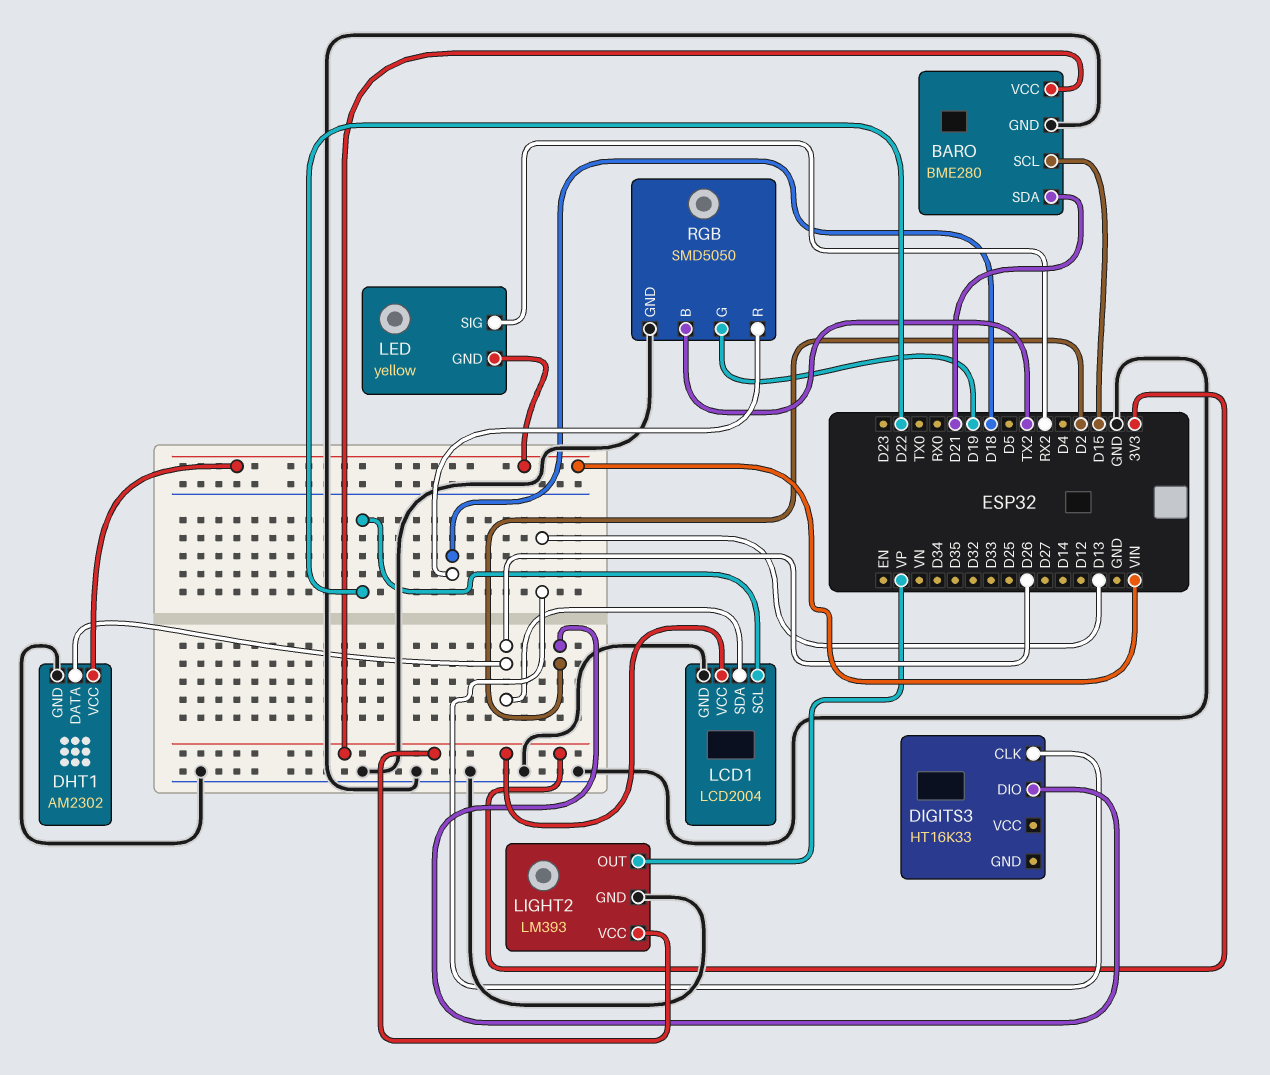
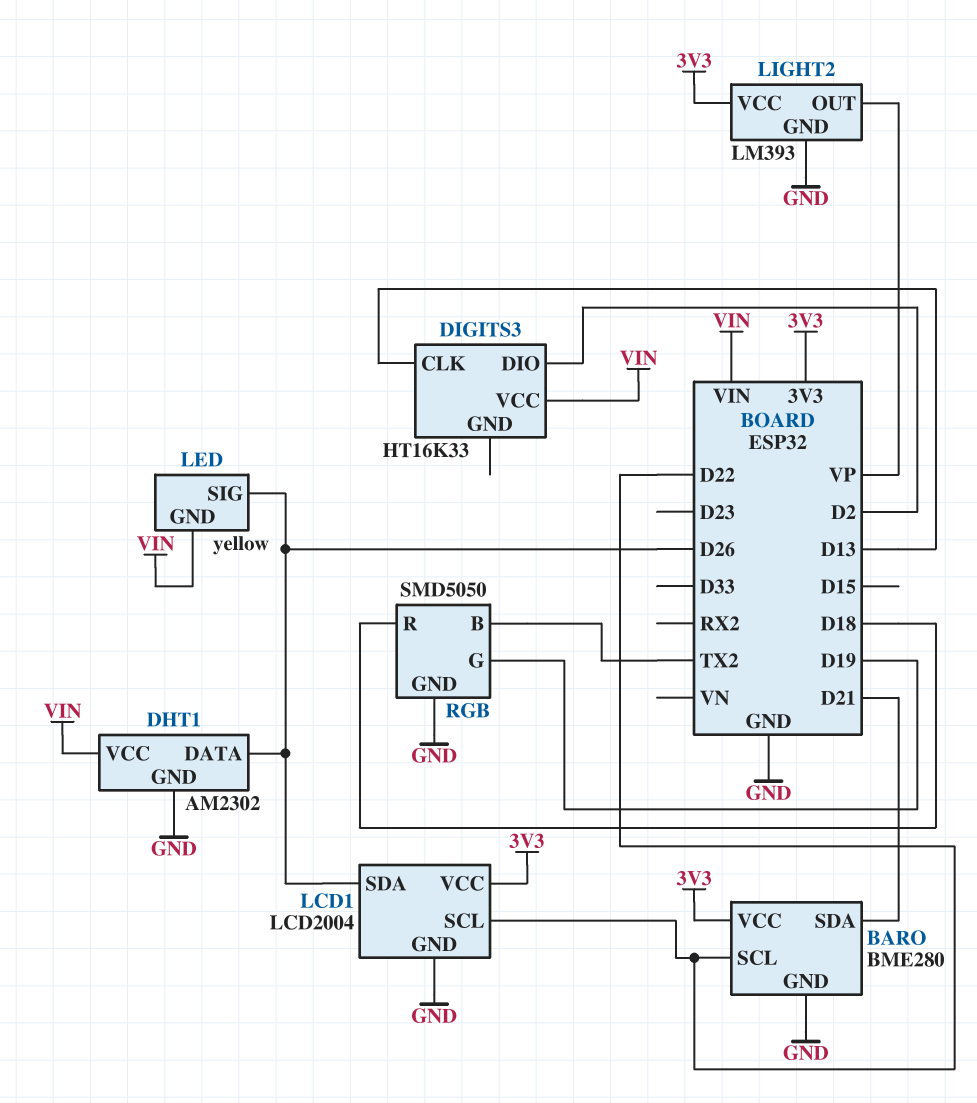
BARO pin SCL: D15 -> D22
DIGITS3 pin VCC: none -> VIN
LED pin SIG: RX2 -> D26

